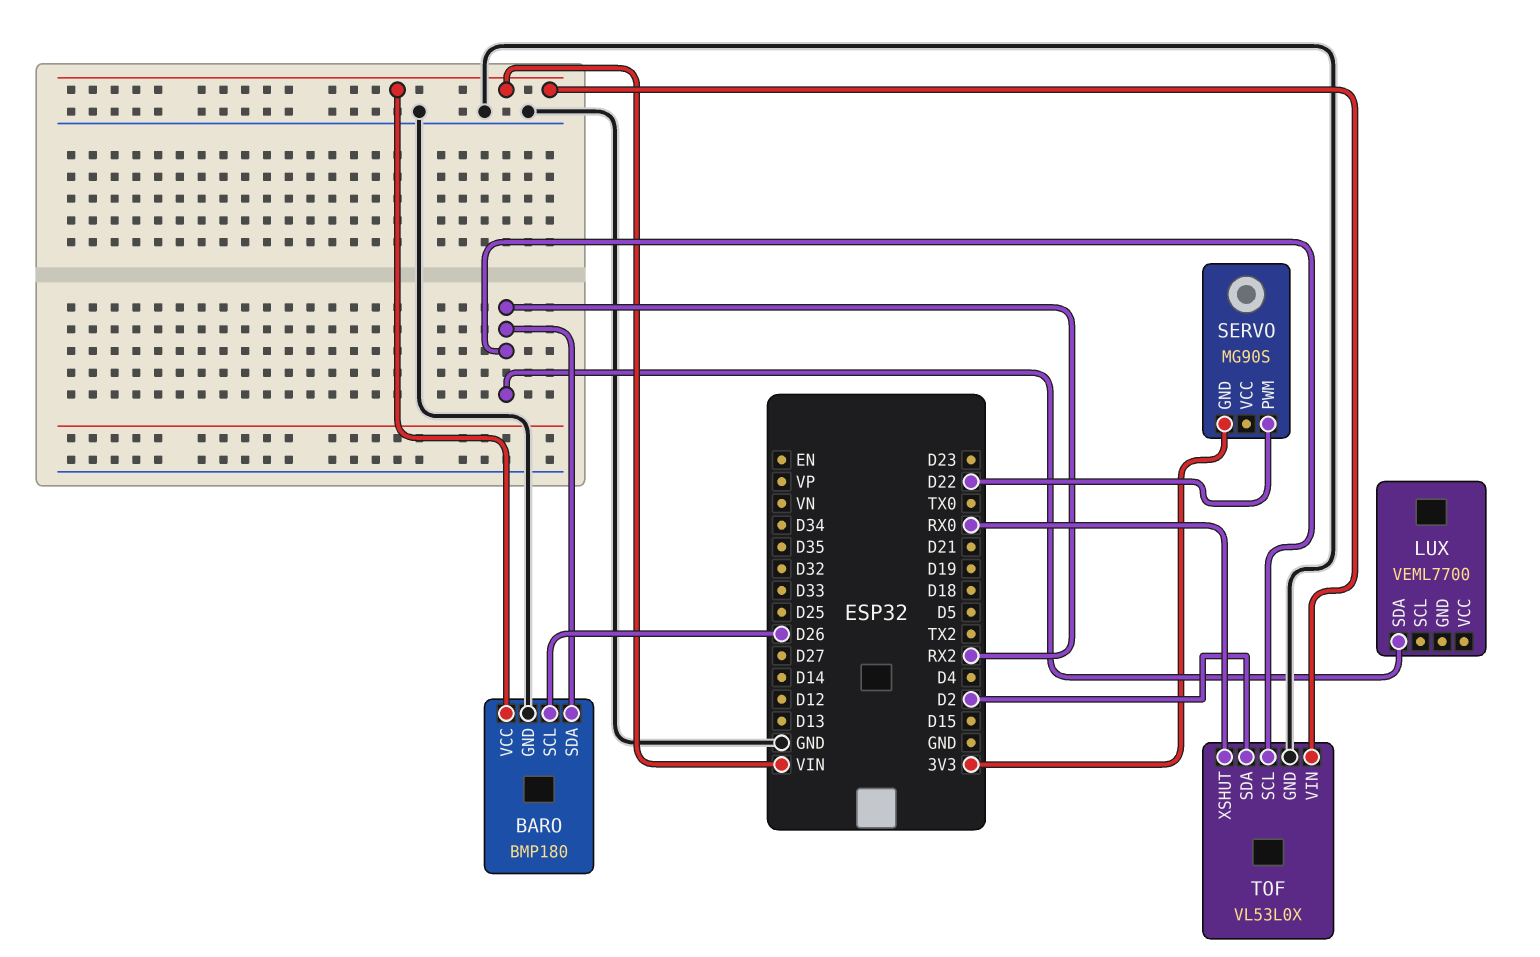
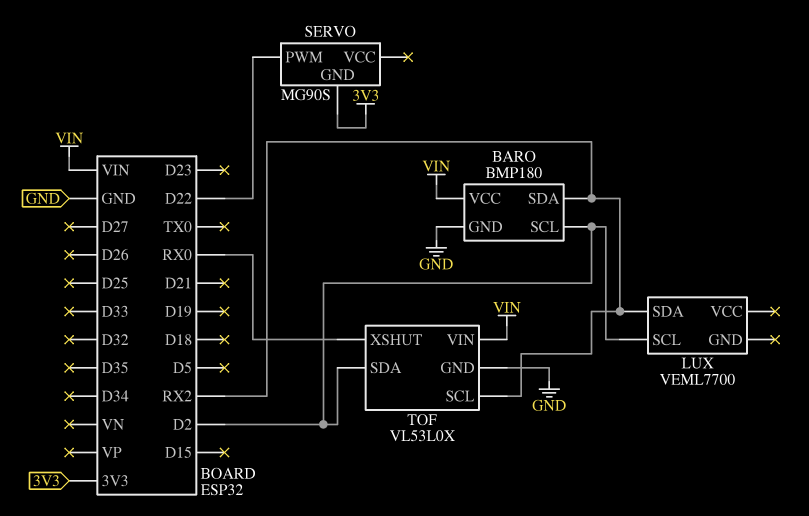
BARO pin SCL: D26 -> D2
LUX pin SCL: none -> D2

